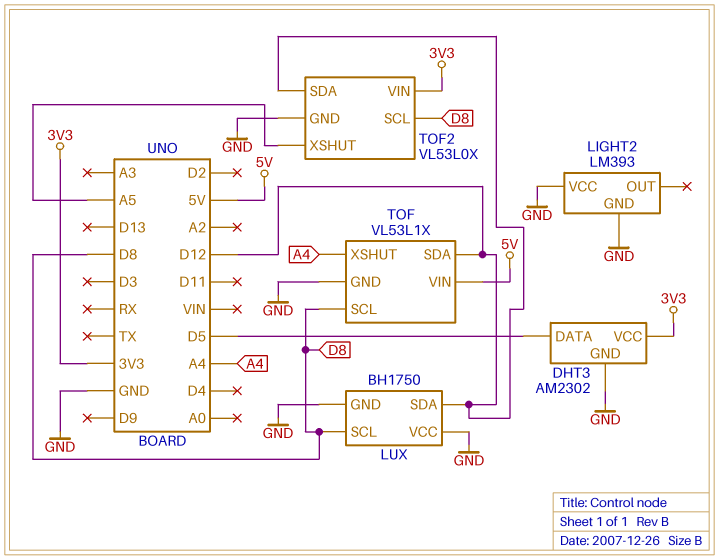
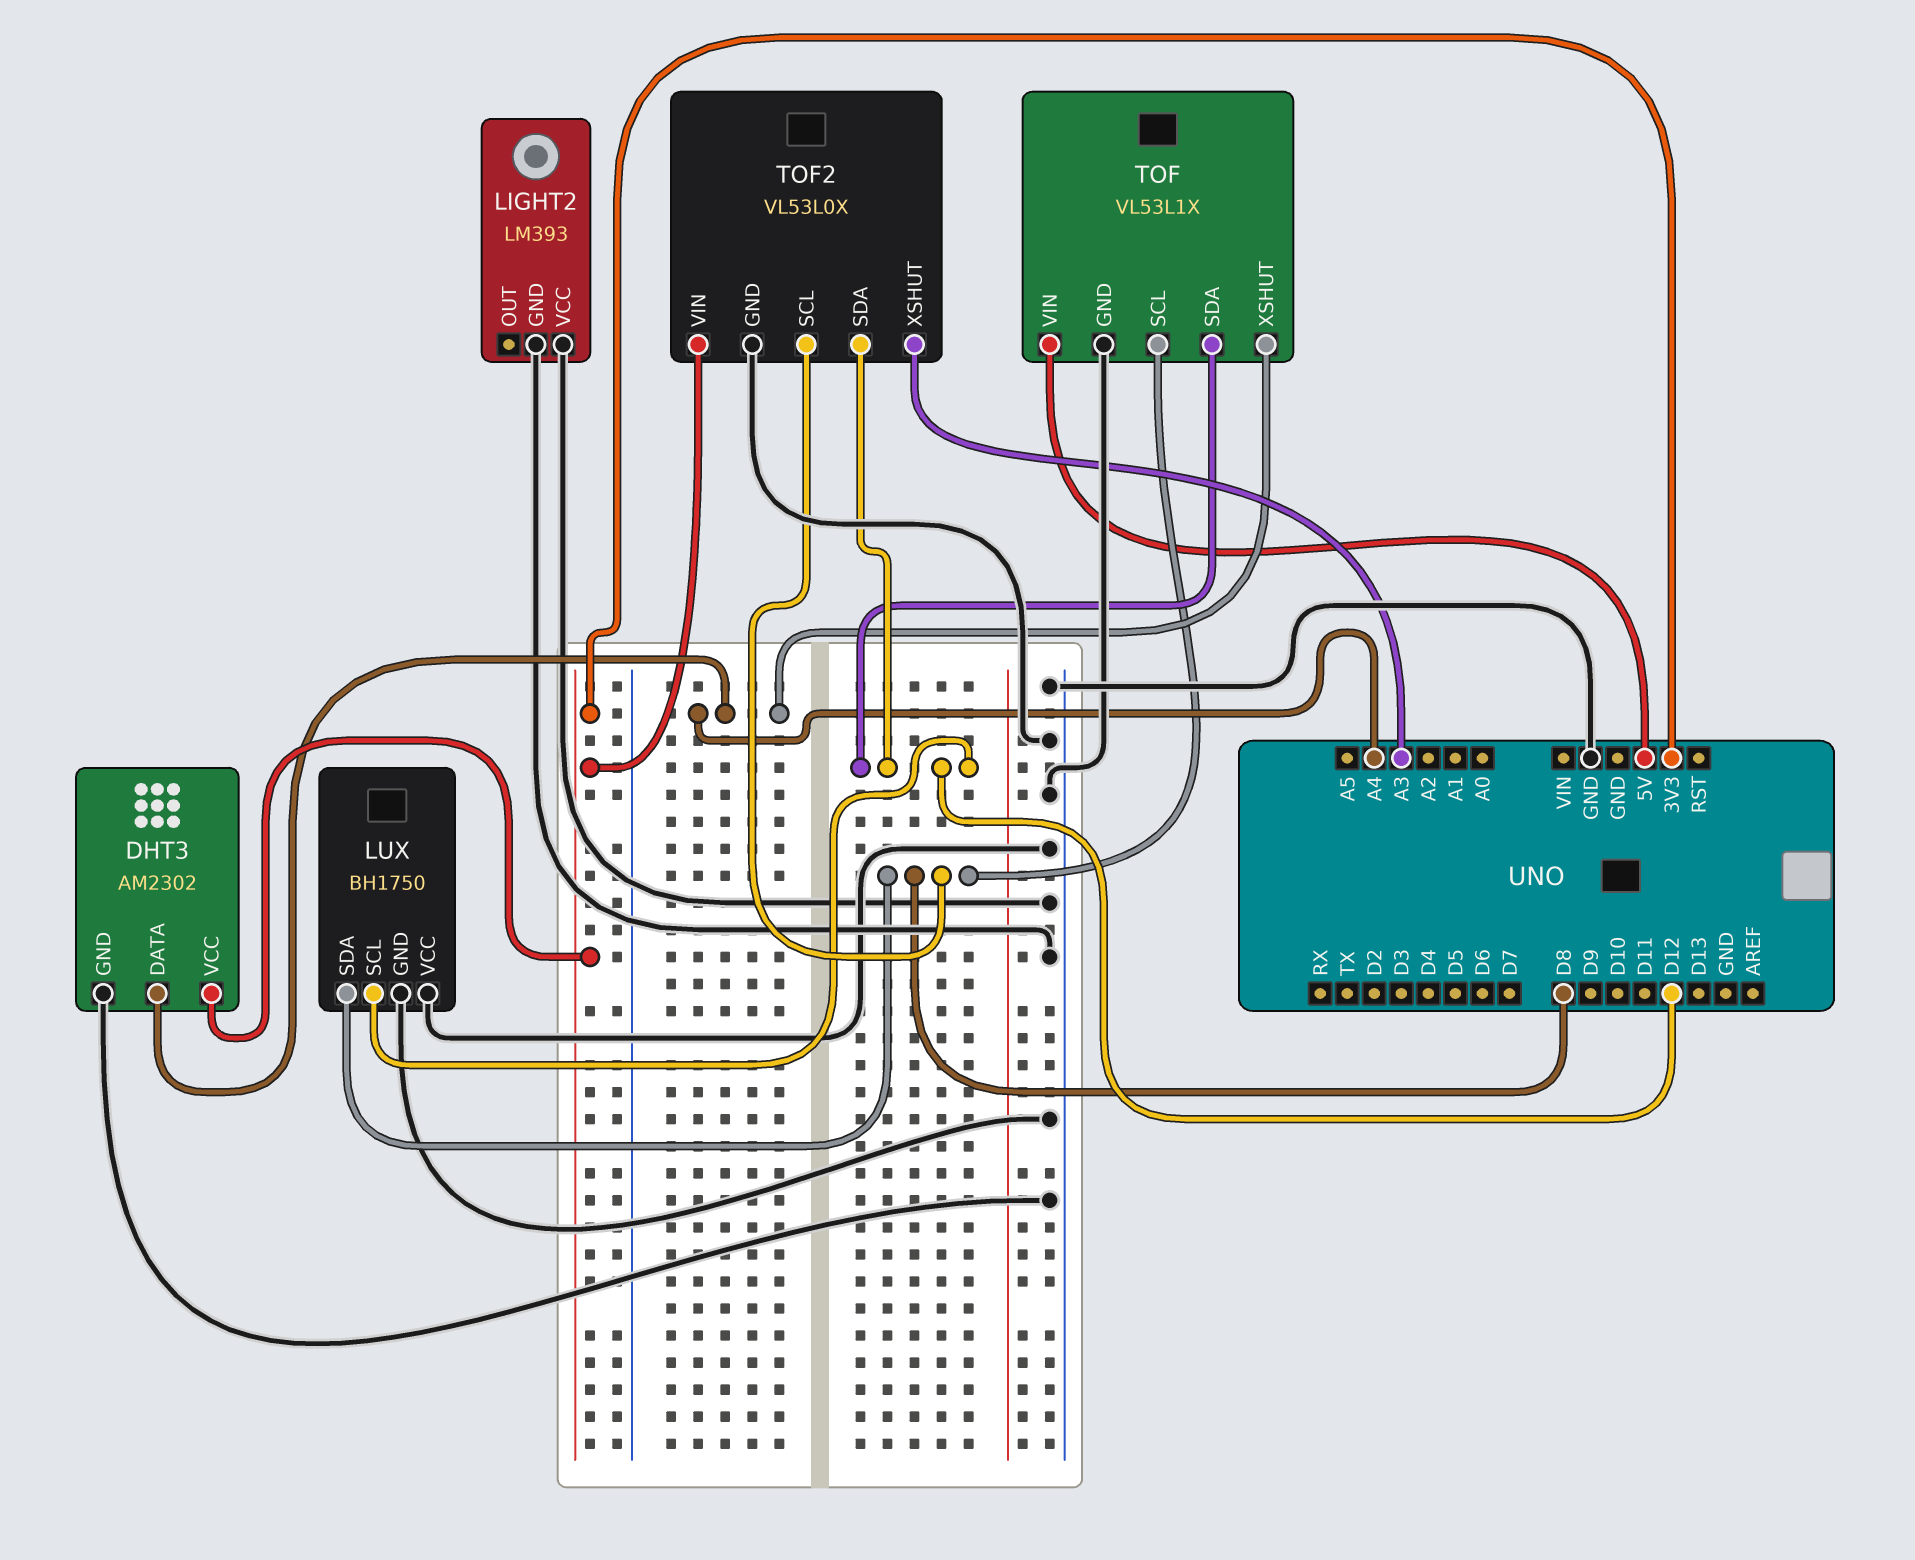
DHT3 pin DATA: D5 -> A4
LUX pin SCL: D8 -> D12
LUX pin SDA: D12 -> D8
TOF2 pin XSHUT: A5 -> A3

